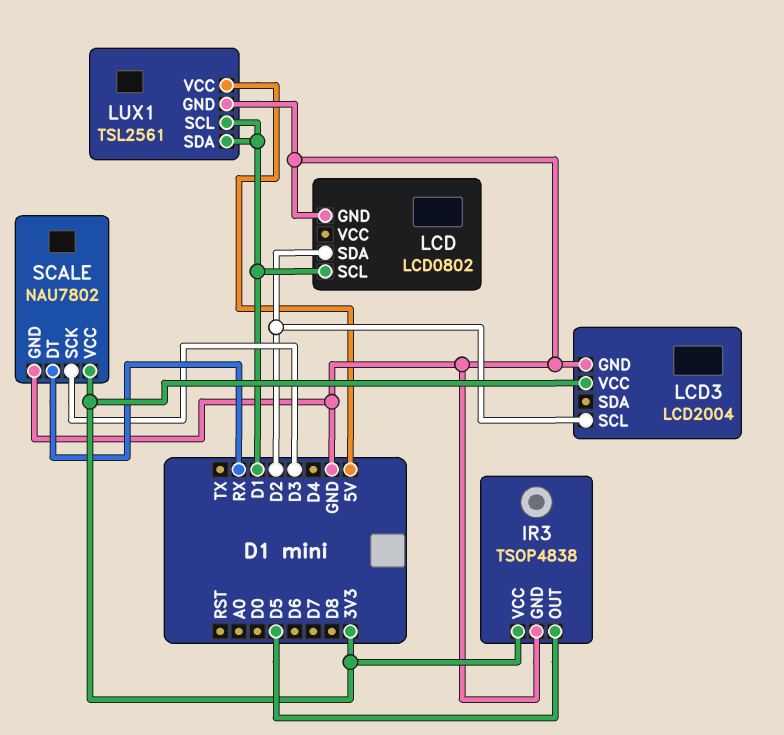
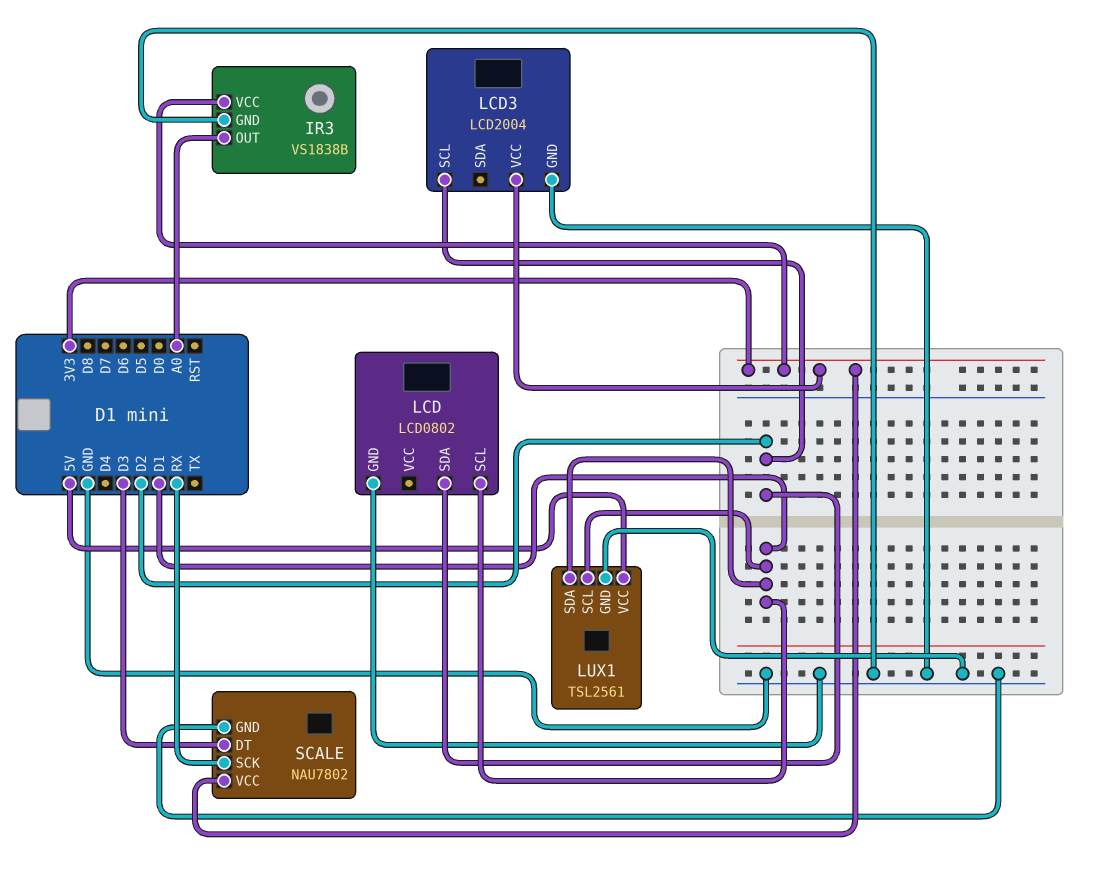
IR3: TSOP4838 -> VS1838B
IR3 pin OUT: D5 -> A0
SCALE pin DT: RX -> D3
SCALE pin SCK: D3 -> RX

